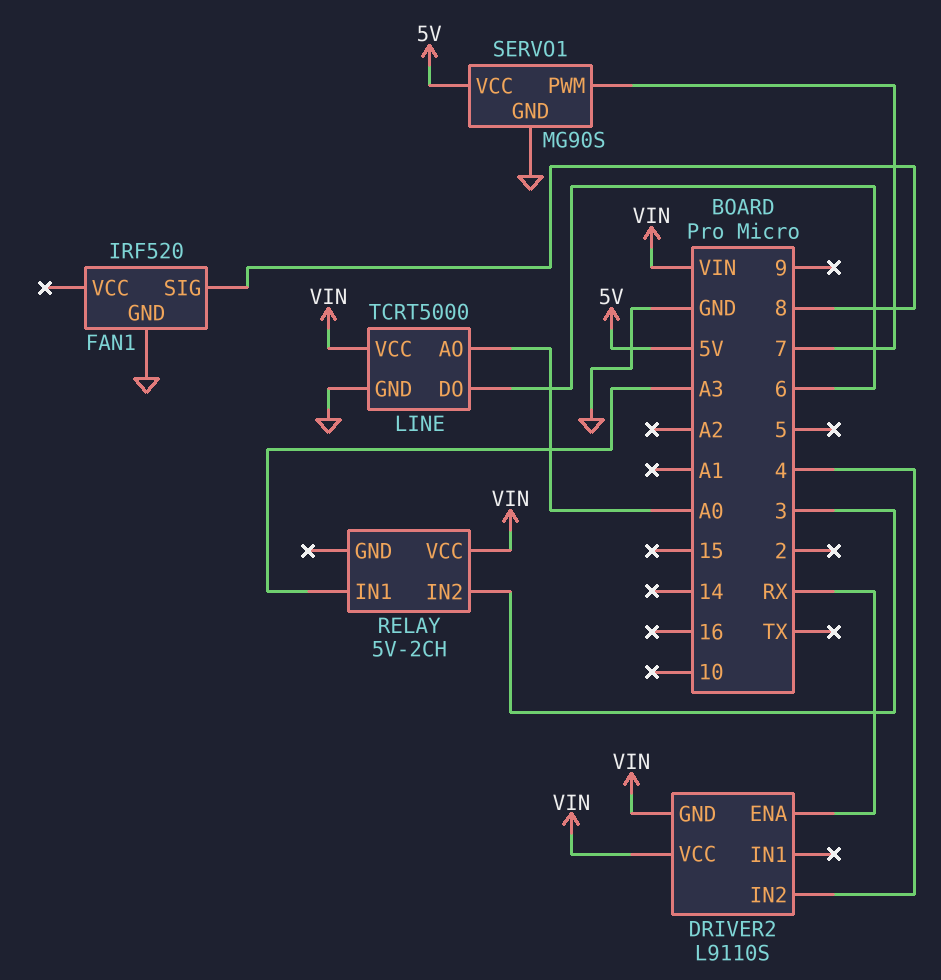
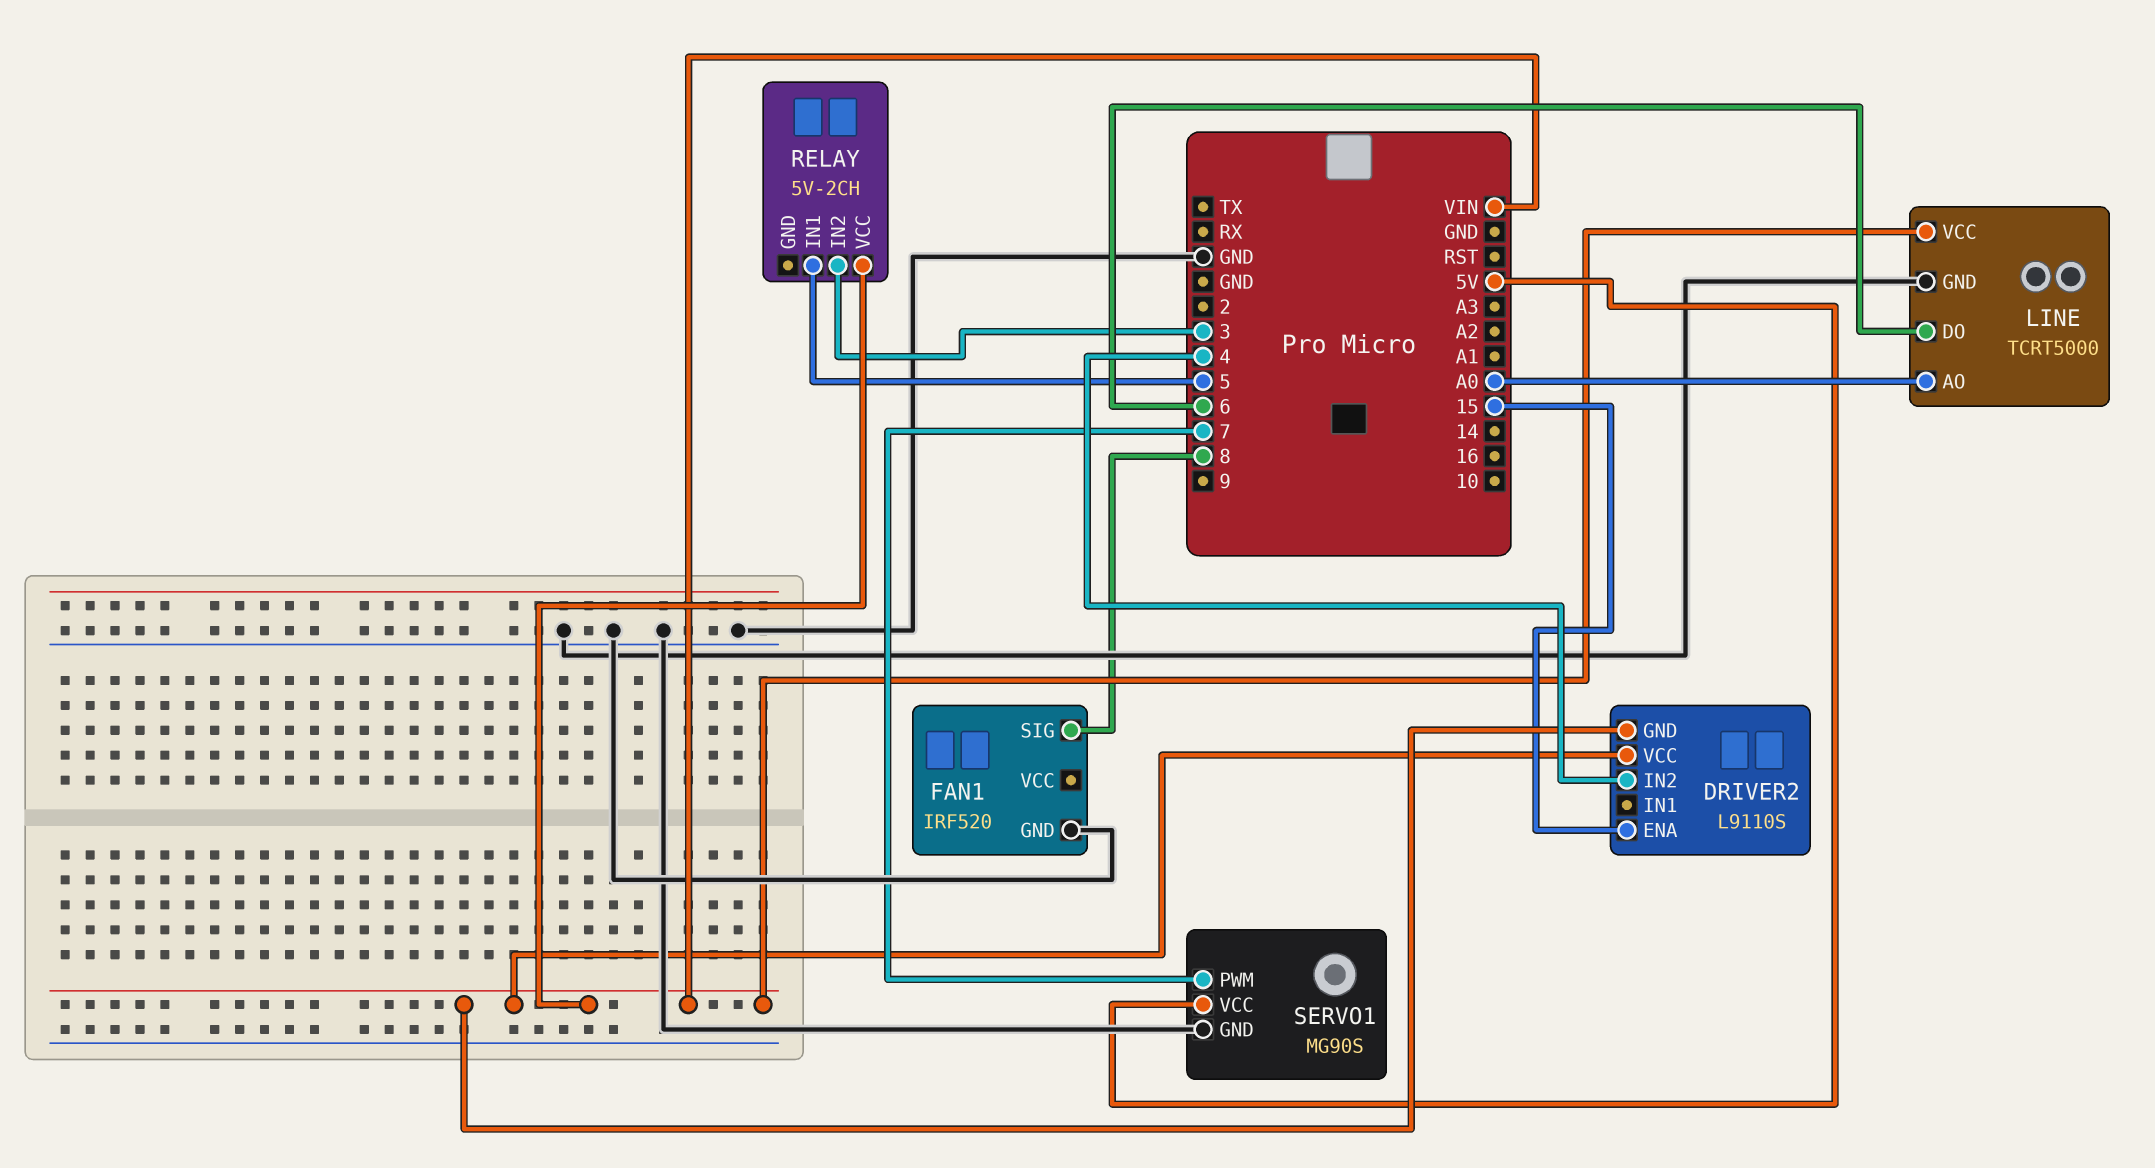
DRIVER2 pin ENA: RX -> 15
RELAY pin IN1: A3 -> 5

